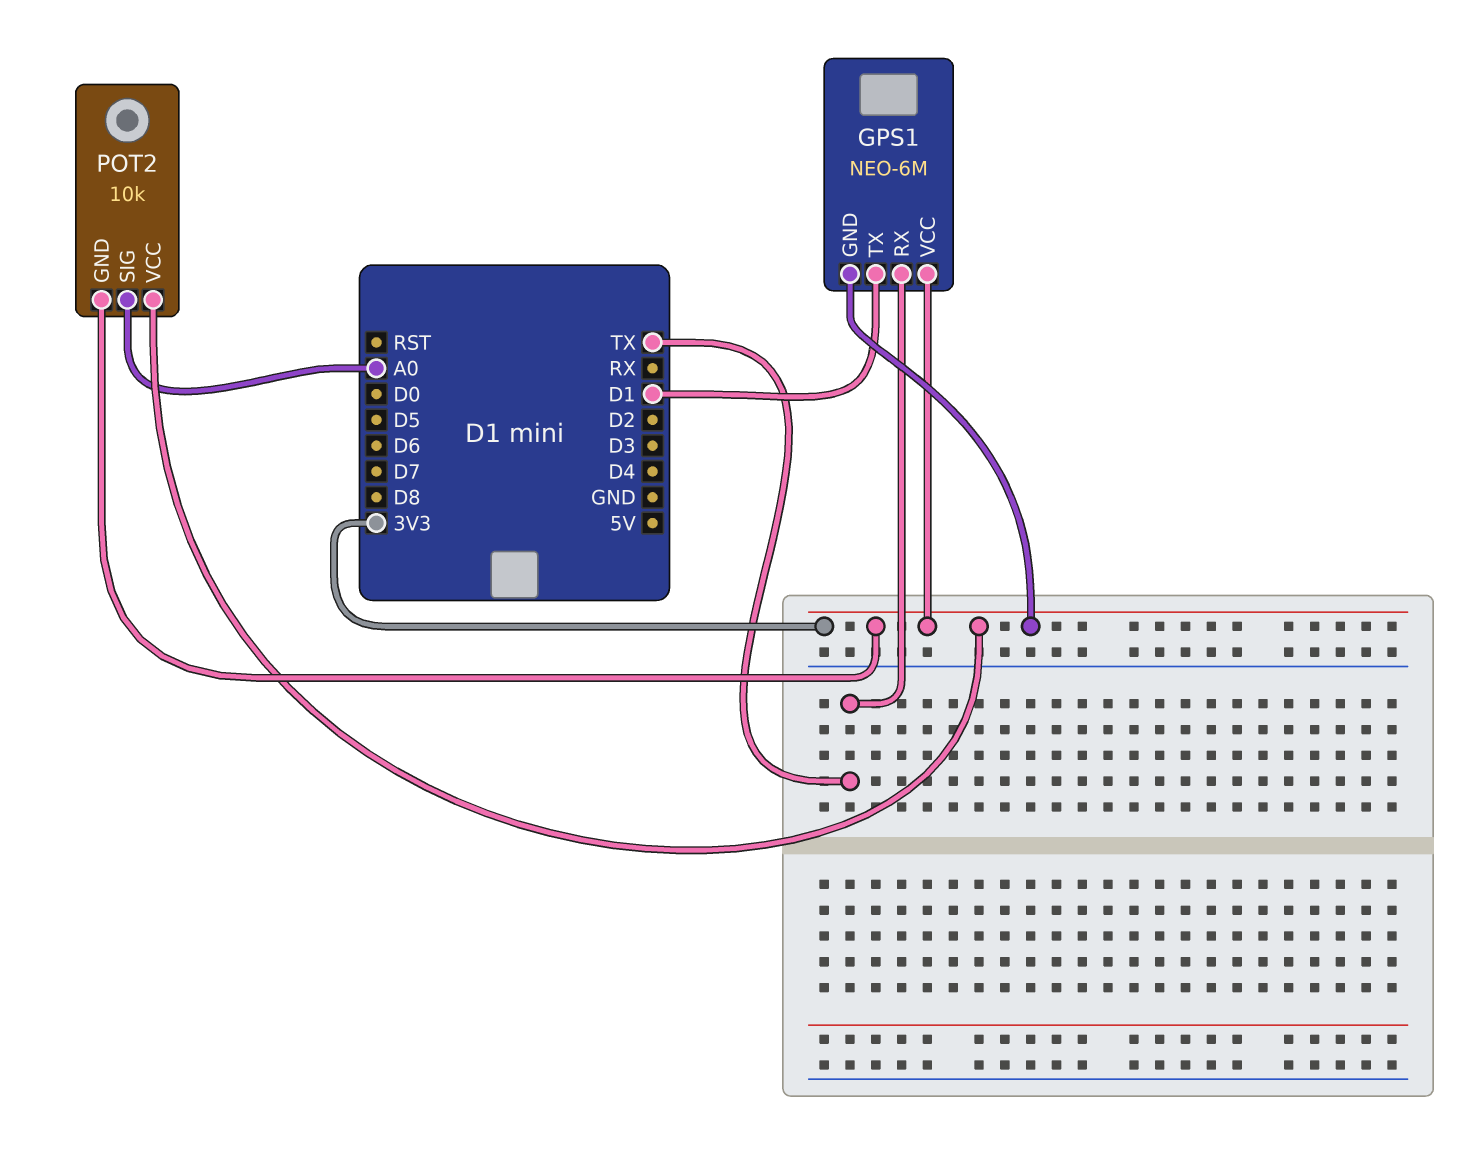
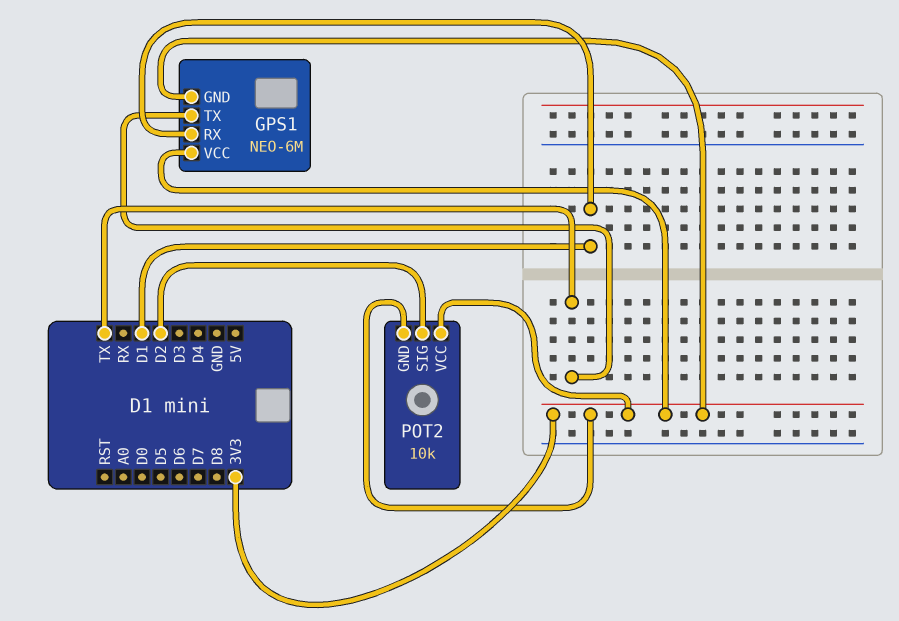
GPS1 pin RX: TX -> D1
GPS1 pin TX: D1 -> TX
POT2 pin SIG: A0 -> D2

